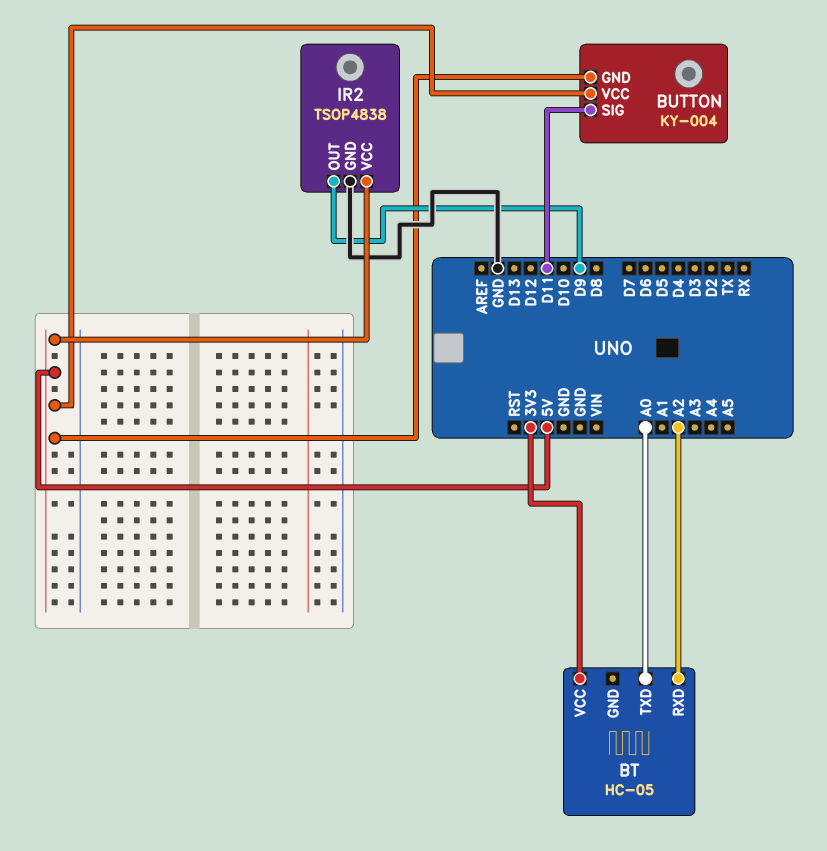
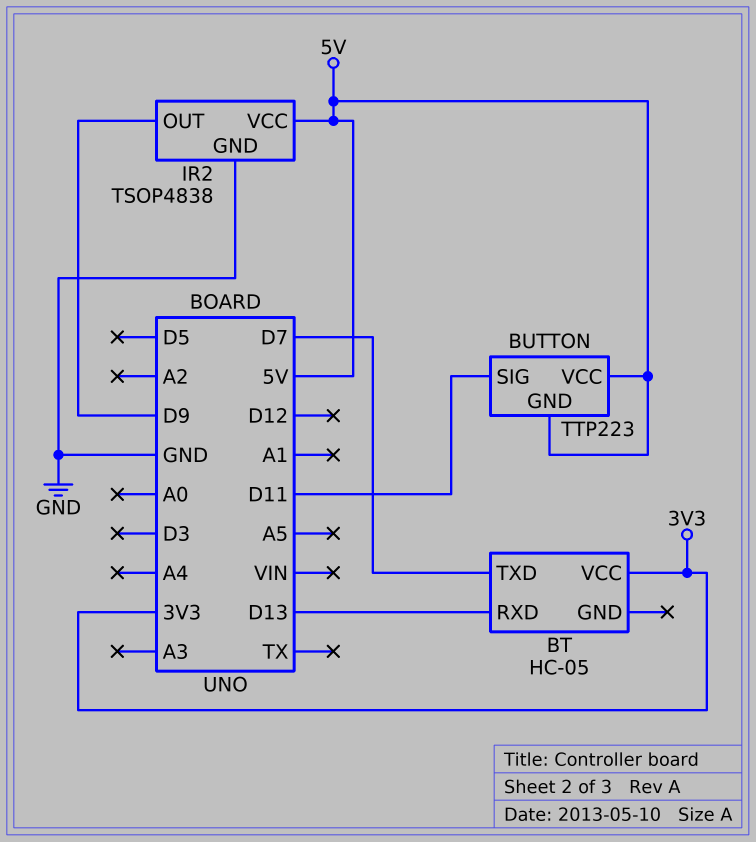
BT pin RXD: A2 -> D13
BT pin TXD: A0 -> D7
BUTTON: KY-004 -> TTP223

